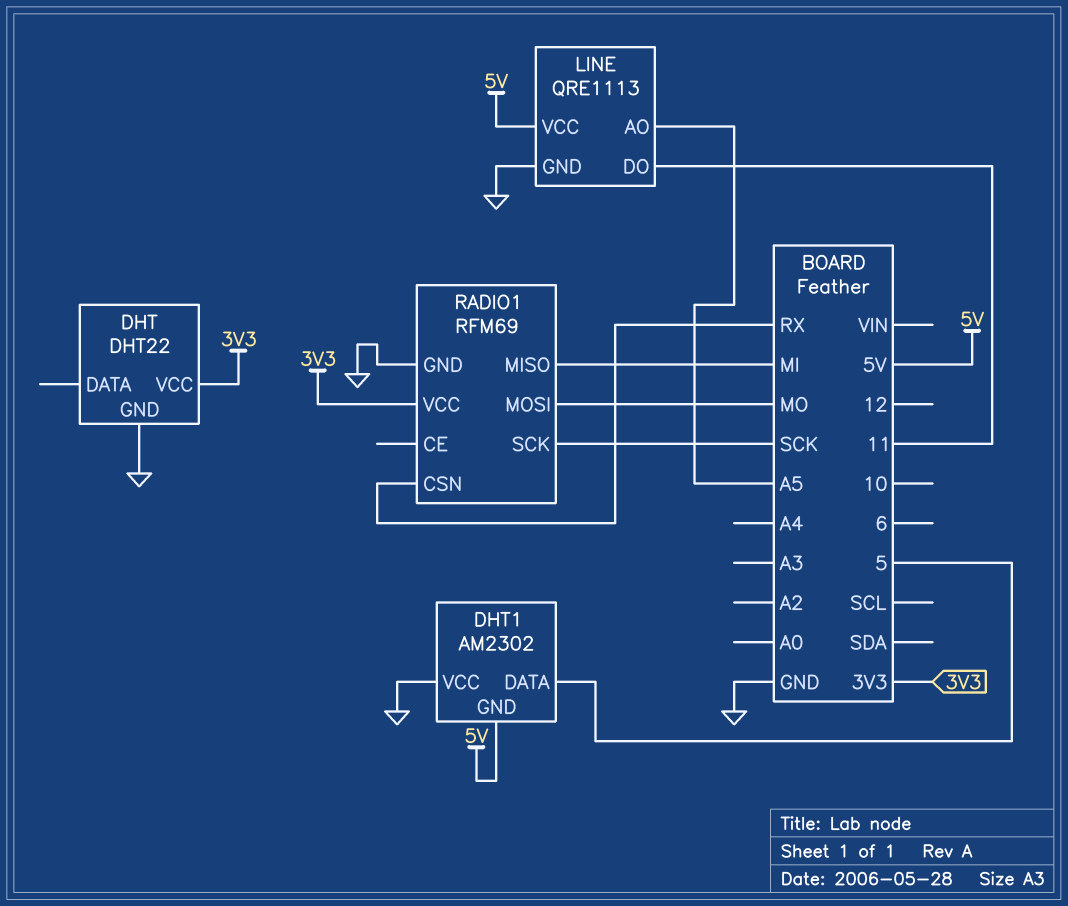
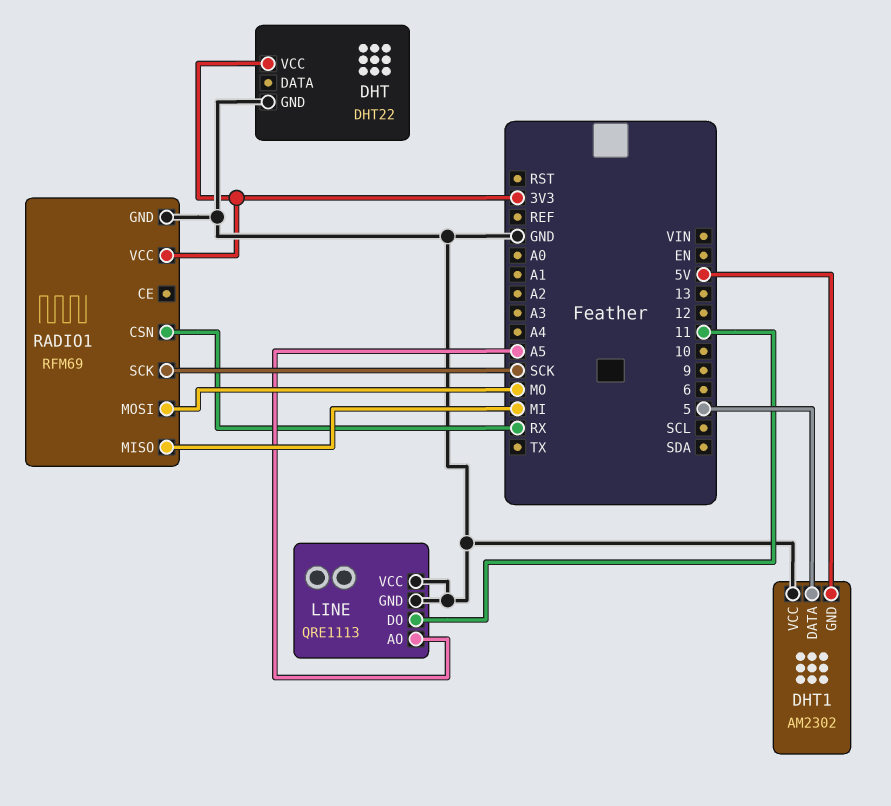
LINE pin VCC: 5V -> GND

